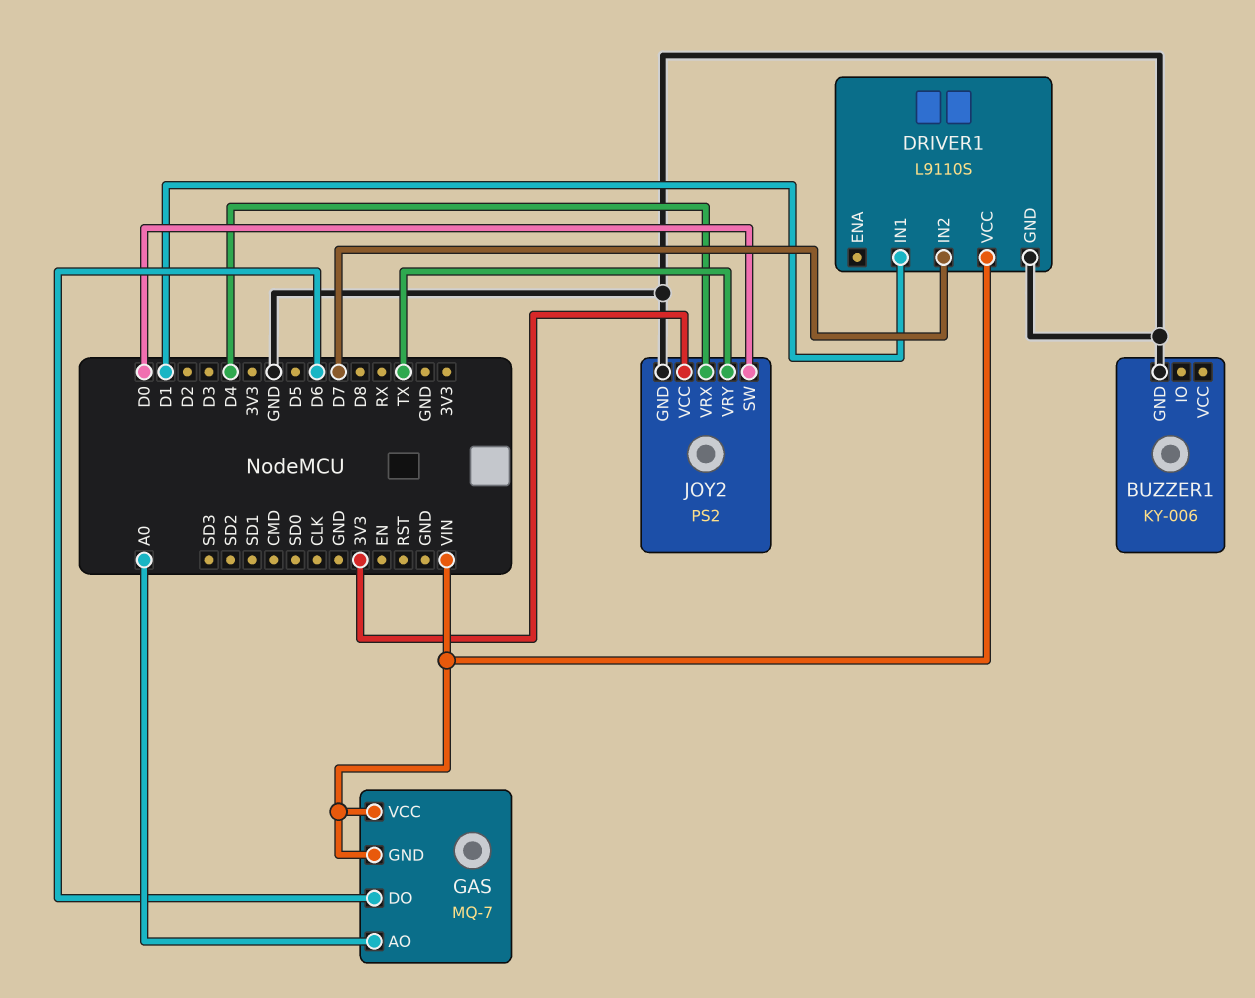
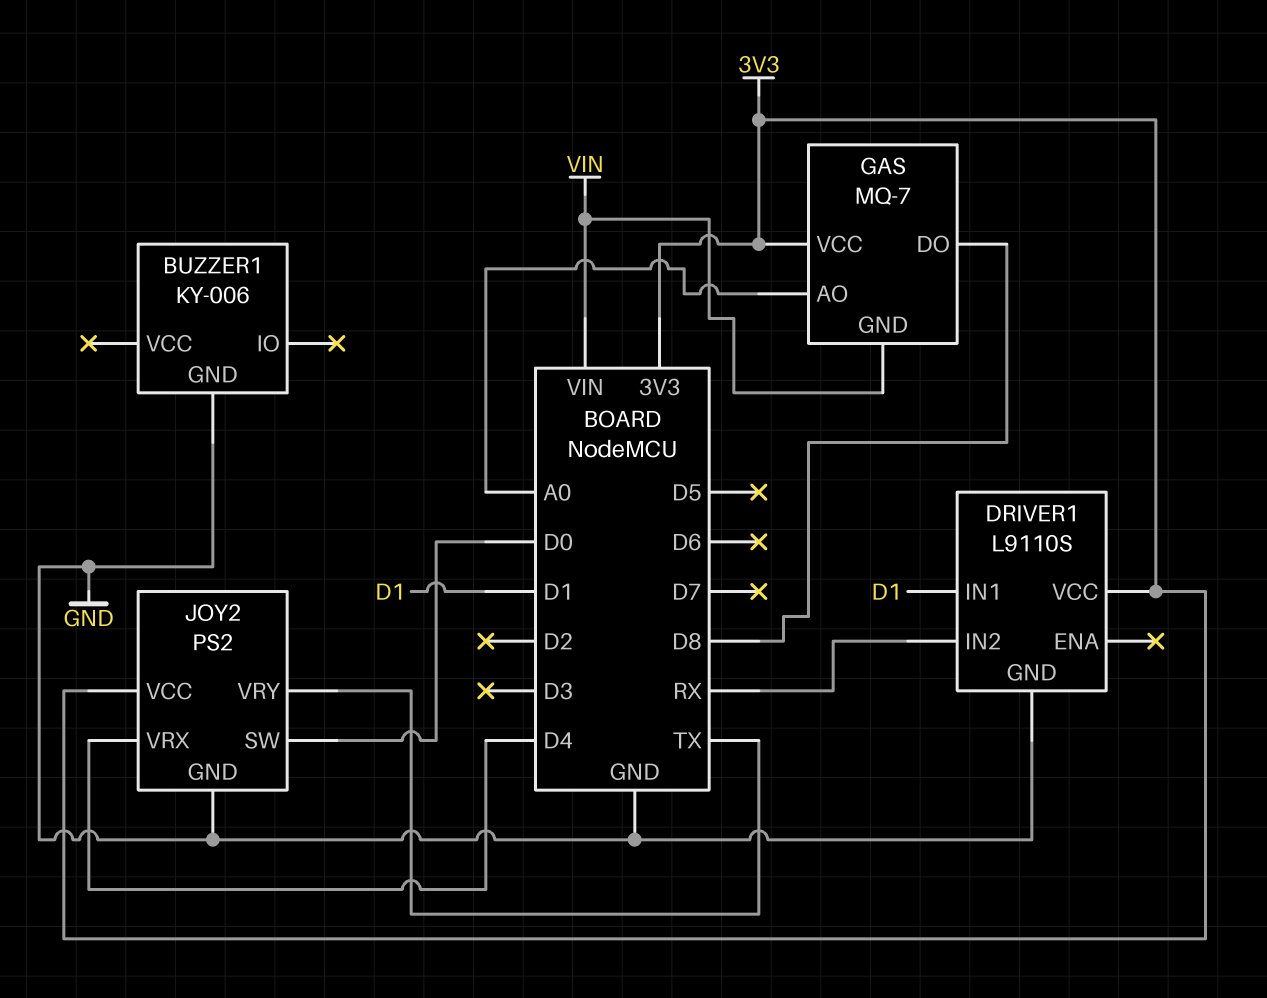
DRIVER1 pin IN2: D7 -> RX
DRIVER1 pin VCC: VIN -> 3V3
GAS pin DO: D6 -> D8
GAS pin VCC: VIN -> 3V3

